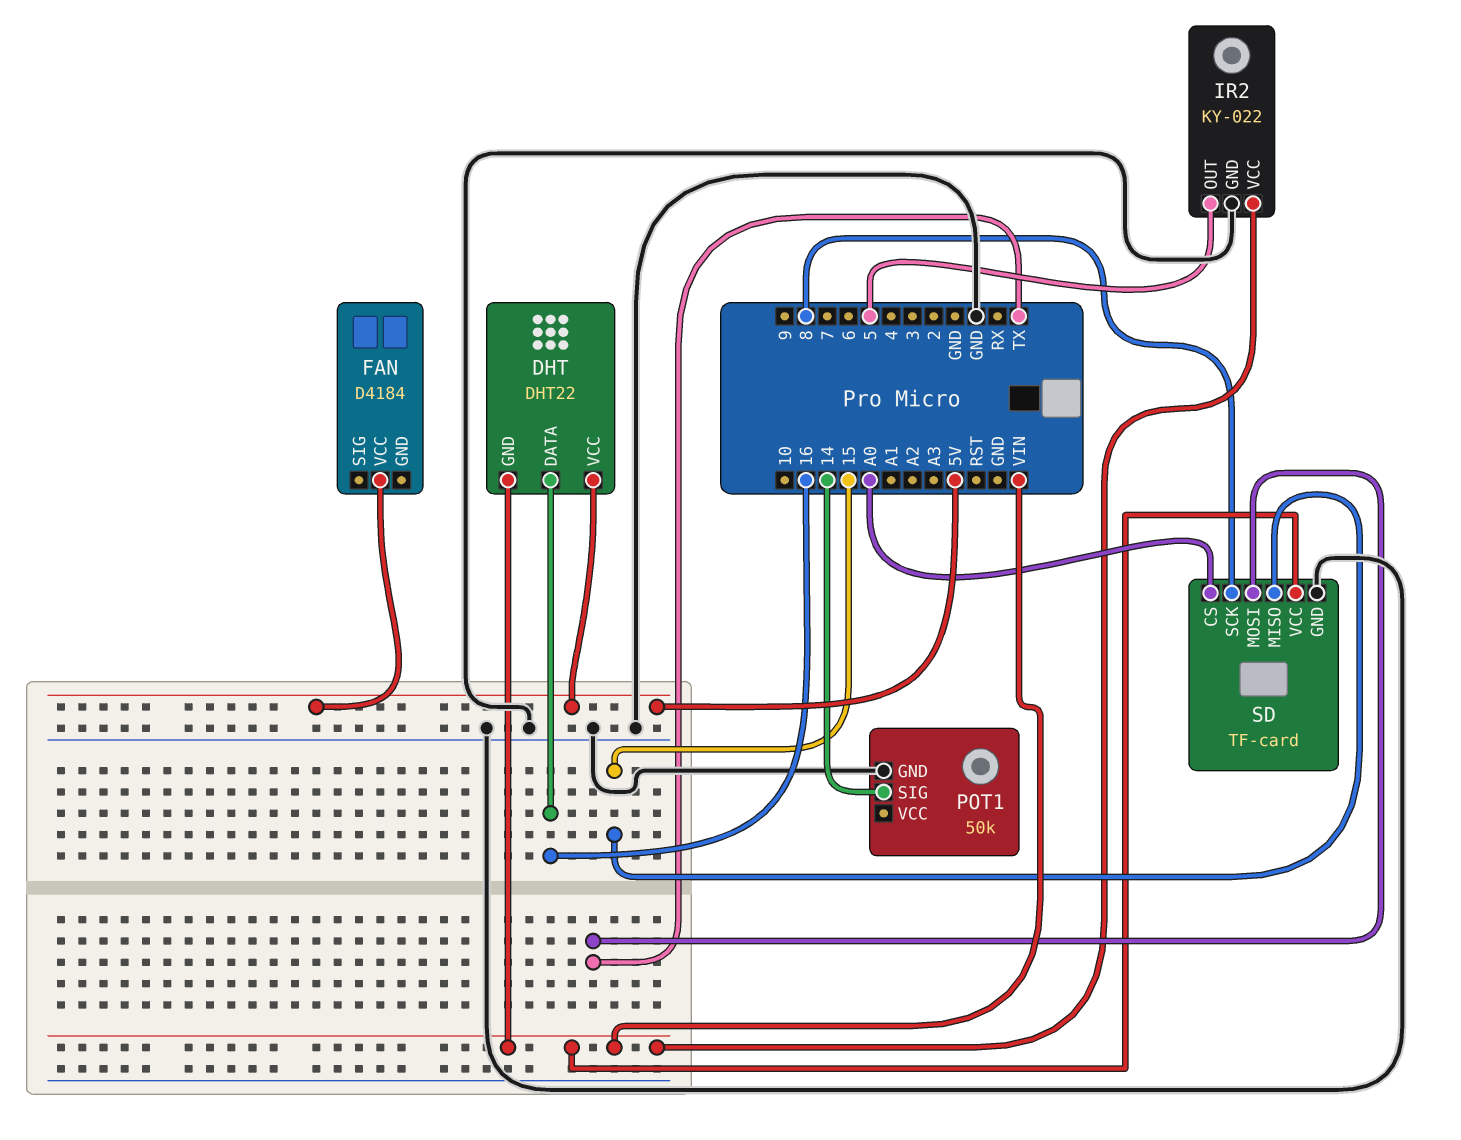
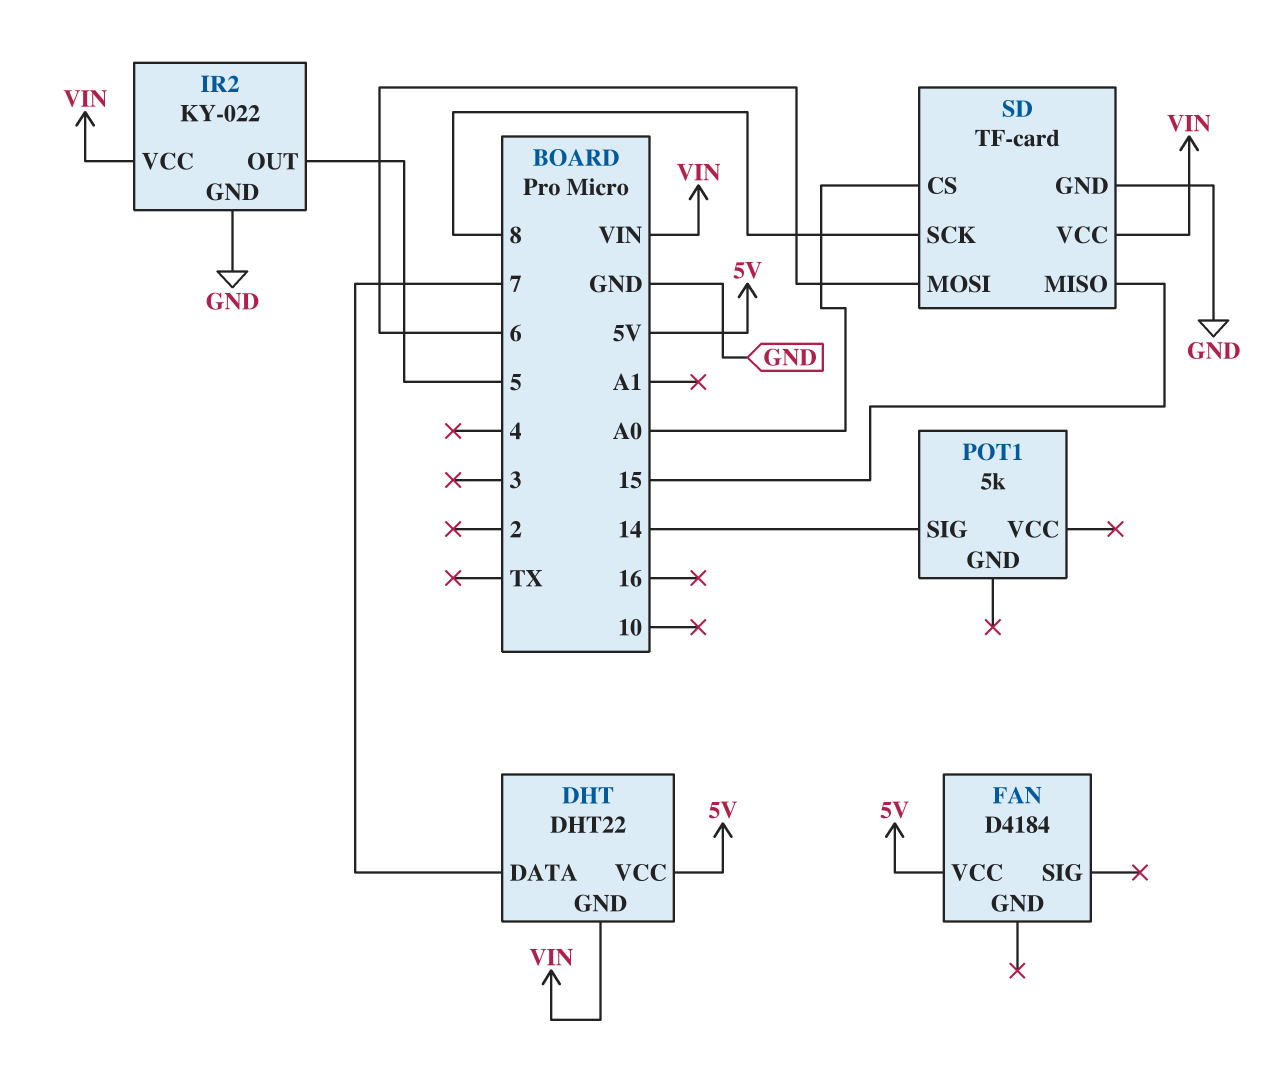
DHT pin DATA: 16 -> 7
POT1: 50k -> 5k
POT1 pin GND: GND -> none
SD pin MOSI: TX -> 6

